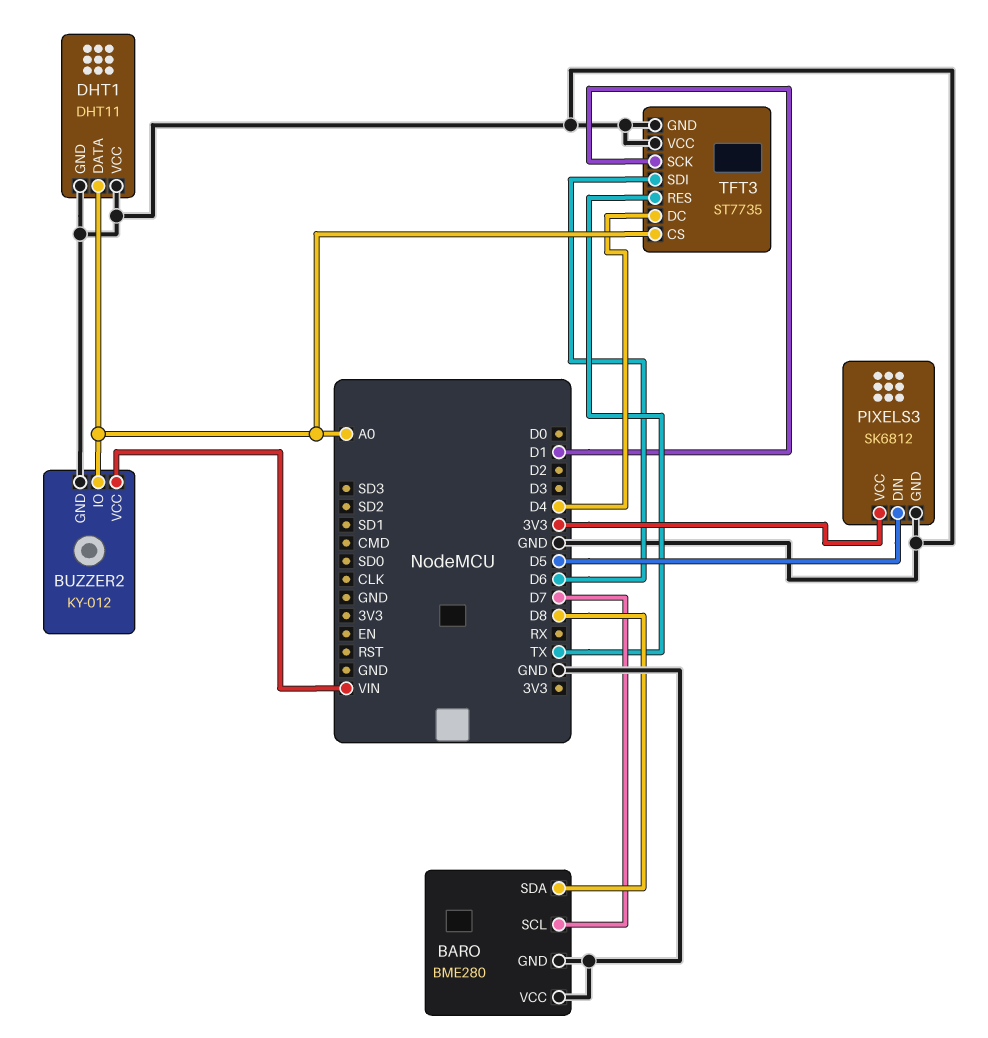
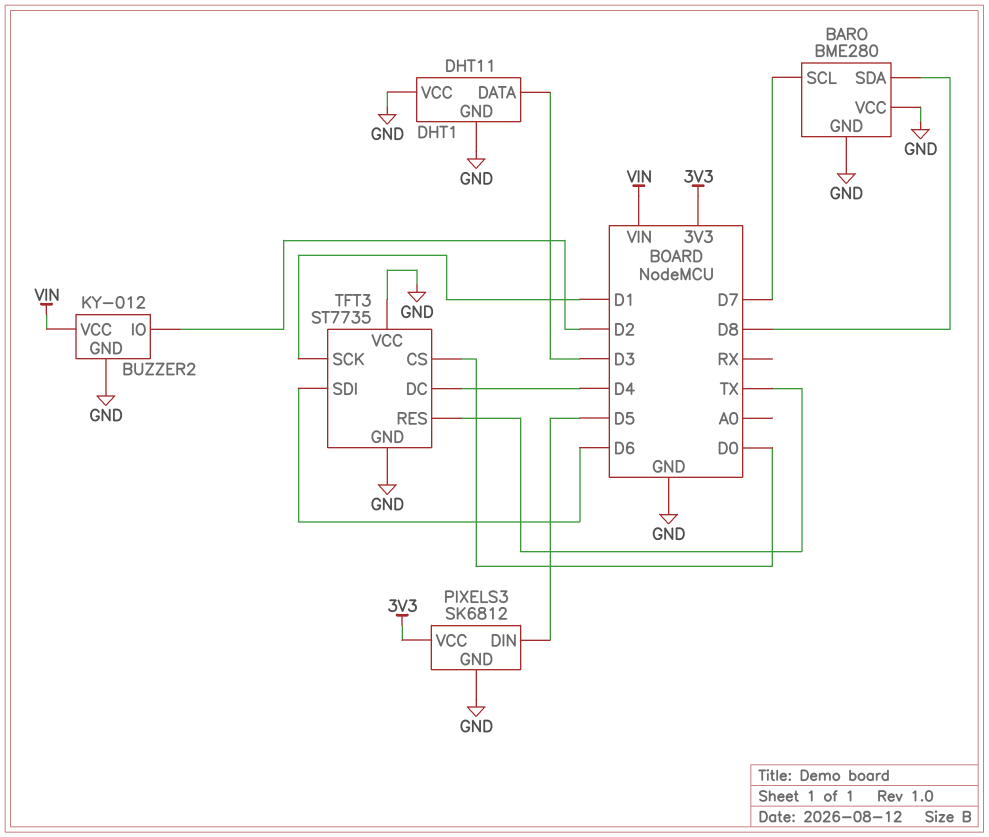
BUZZER2 pin IO: A0 -> D2
DHT1 pin DATA: A0 -> D3
TFT3 pin CS: A0 -> D0

